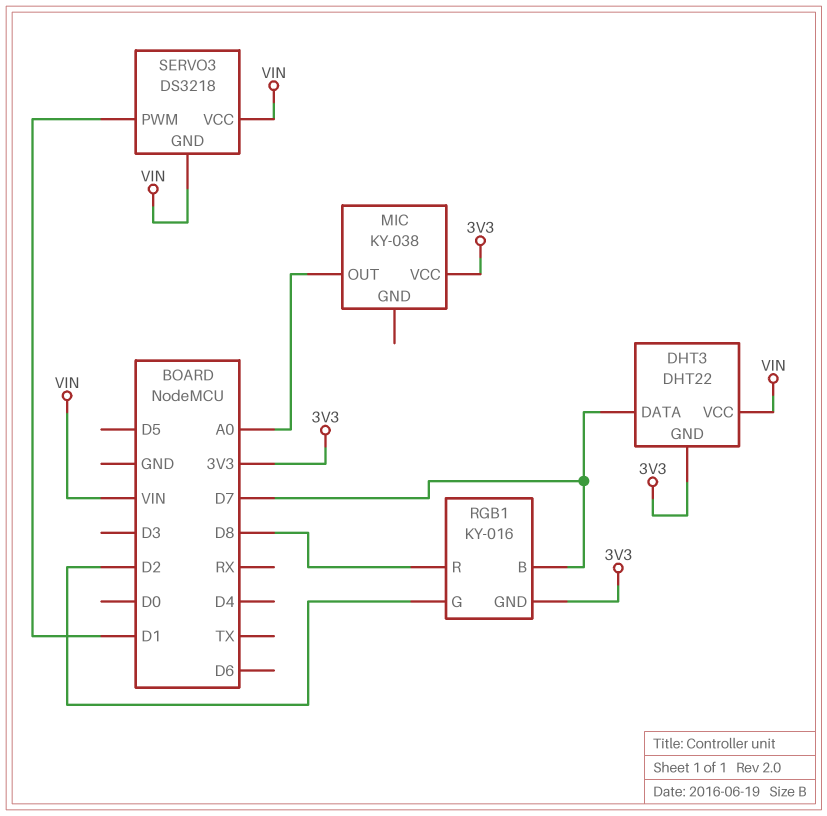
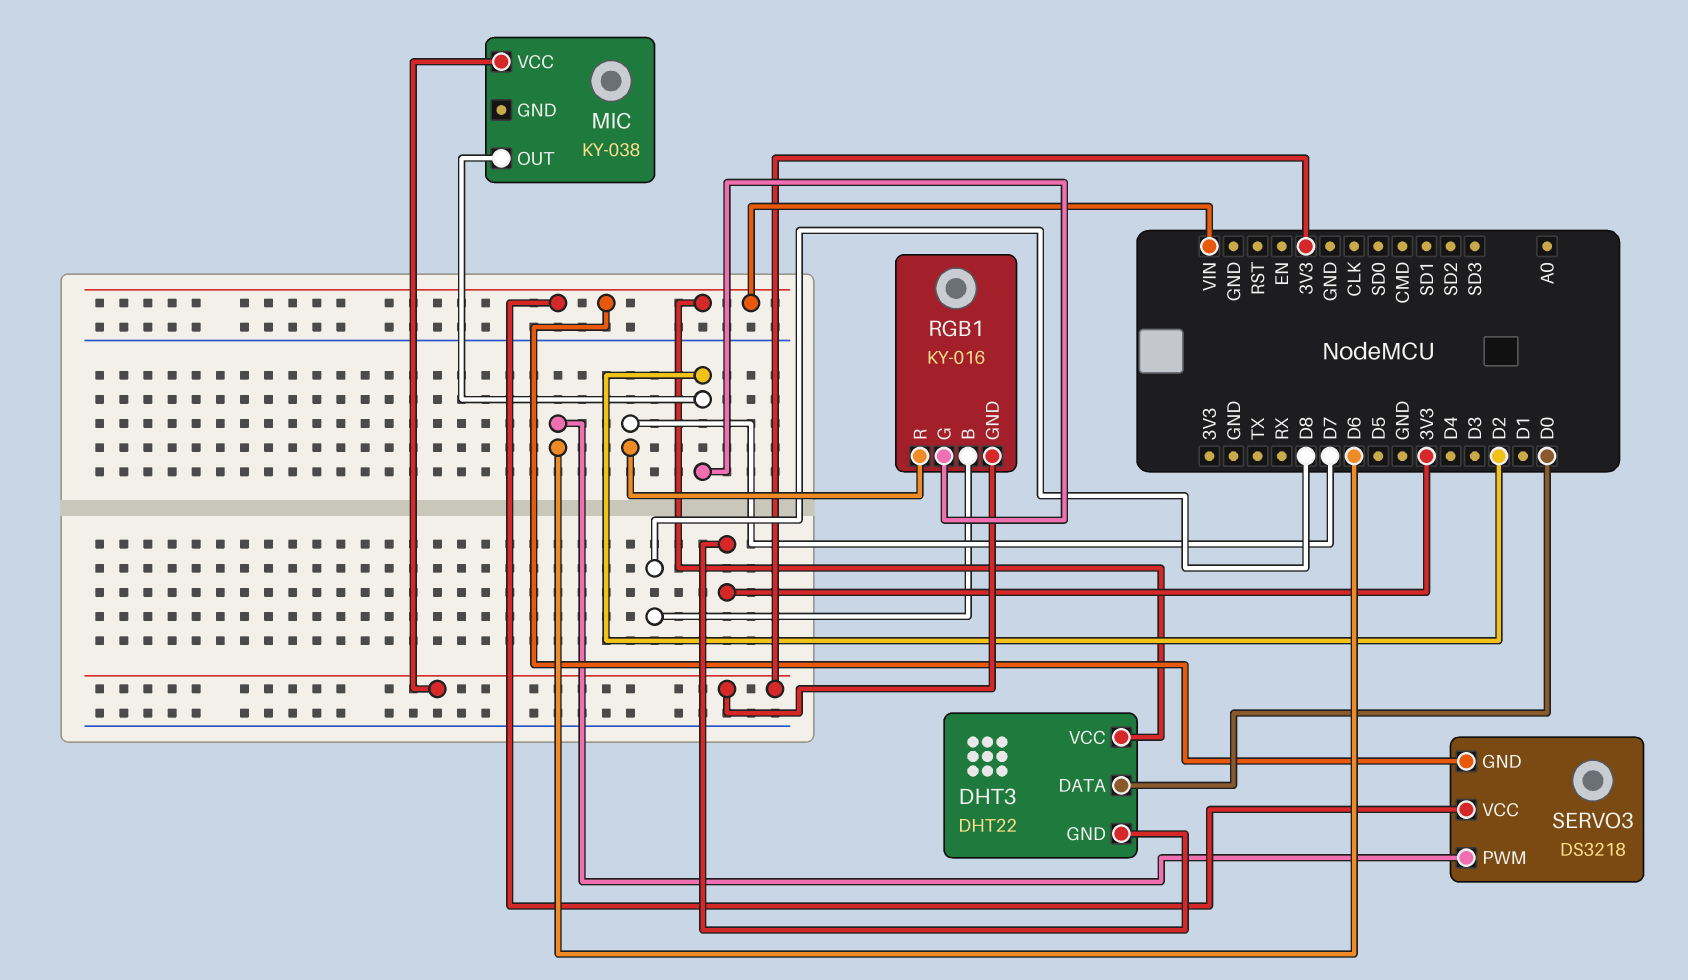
DHT3 pin DATA: D7 -> D0
MIC pin OUT: A0 -> D2
RGB1 pin B: D7 -> D8
RGB1 pin R: D8 -> D7
SERVO3 pin PWM: D1 -> D6

